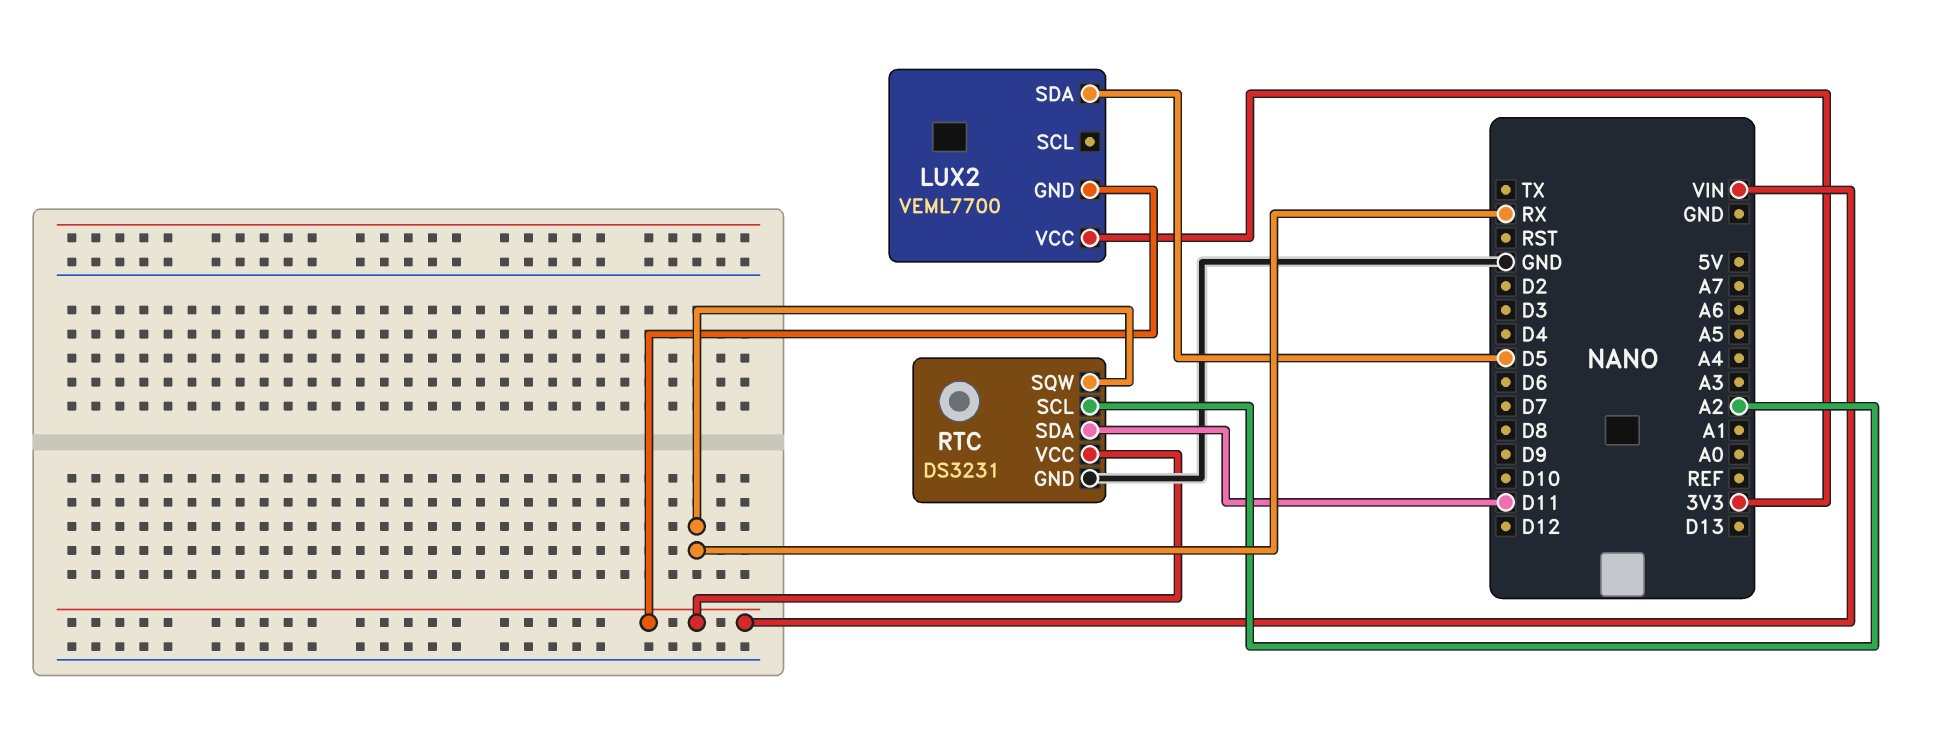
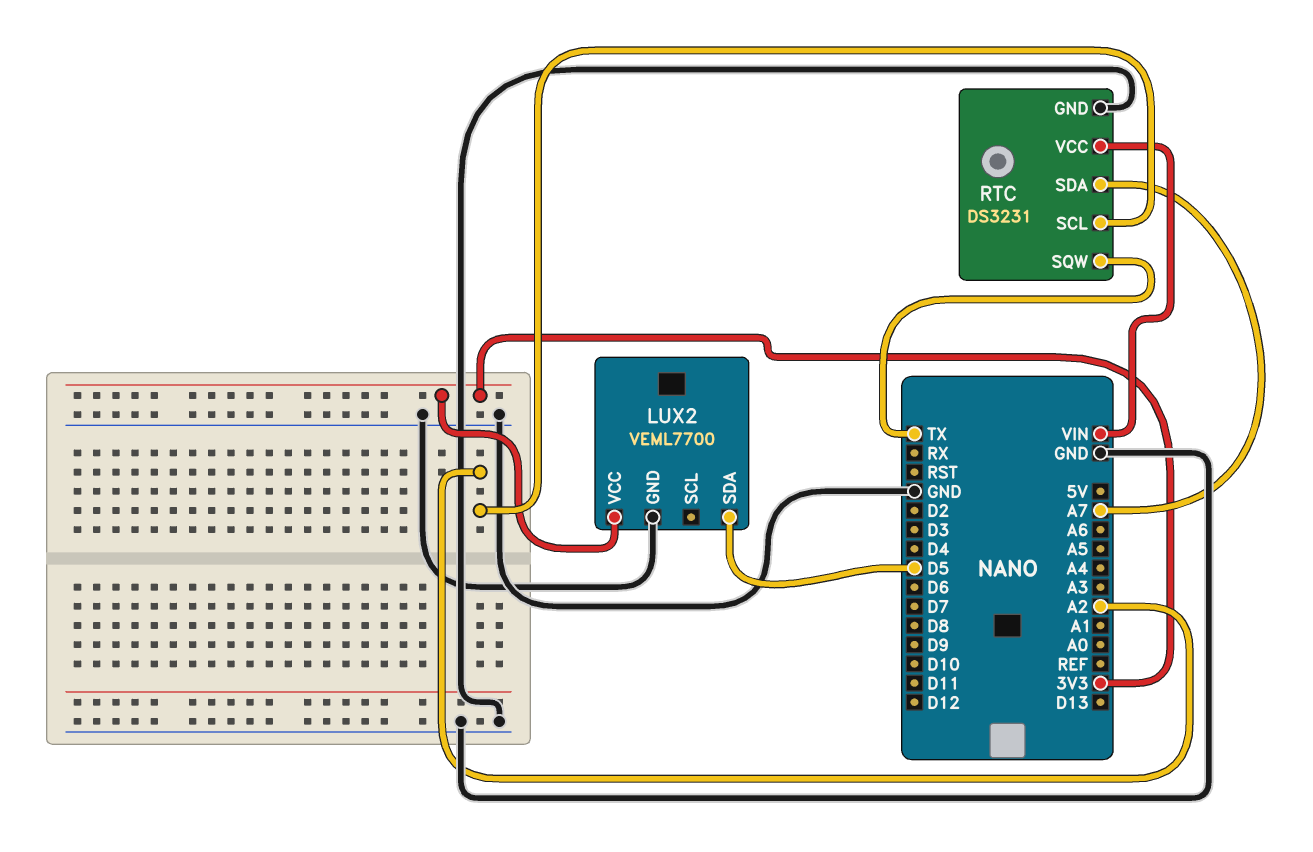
LUX2 pin GND: VIN -> GND
RTC pin SDA: D11 -> A7
RTC pin SQW: RX -> TX

